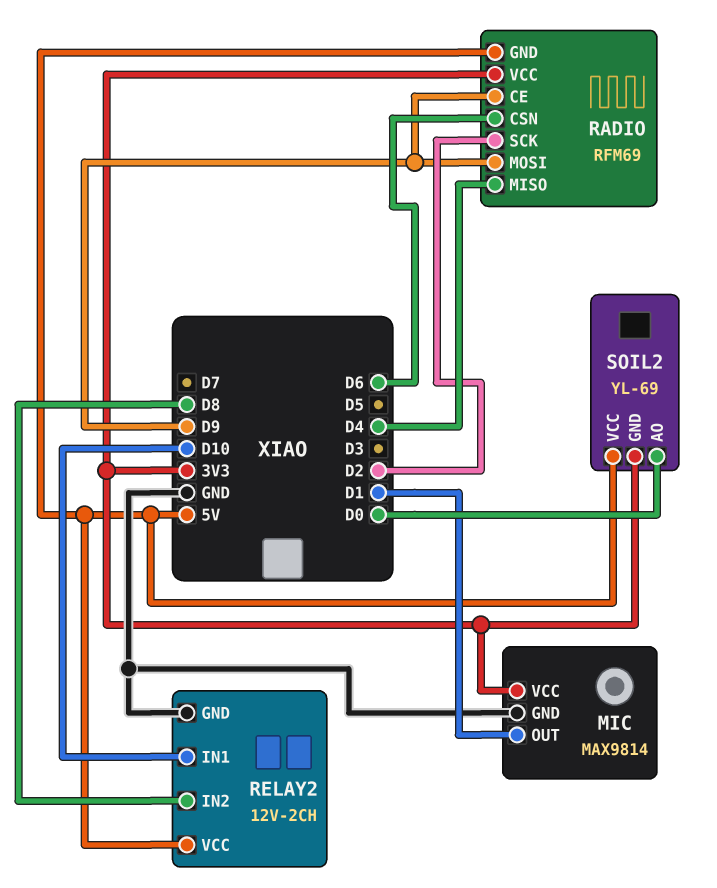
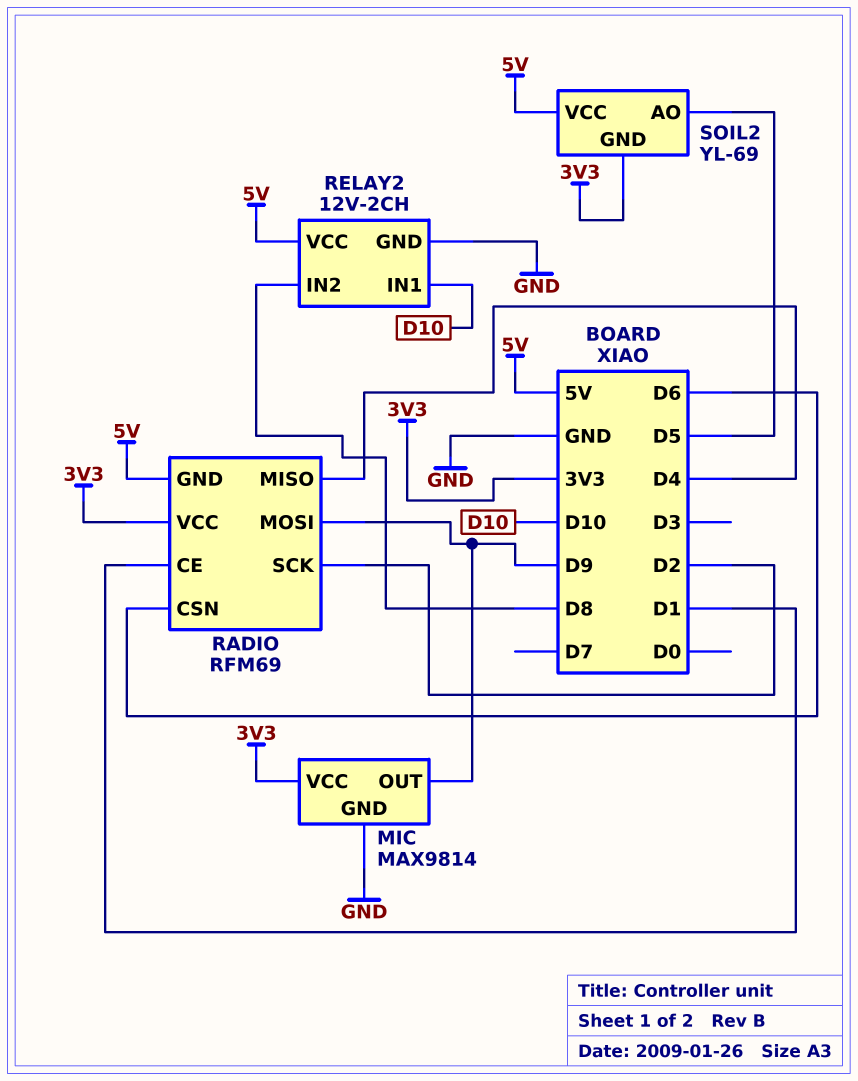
MIC pin OUT: D1 -> D9
RADIO pin CE: D9 -> D1
SOIL2 pin AO: D0 -> D5

